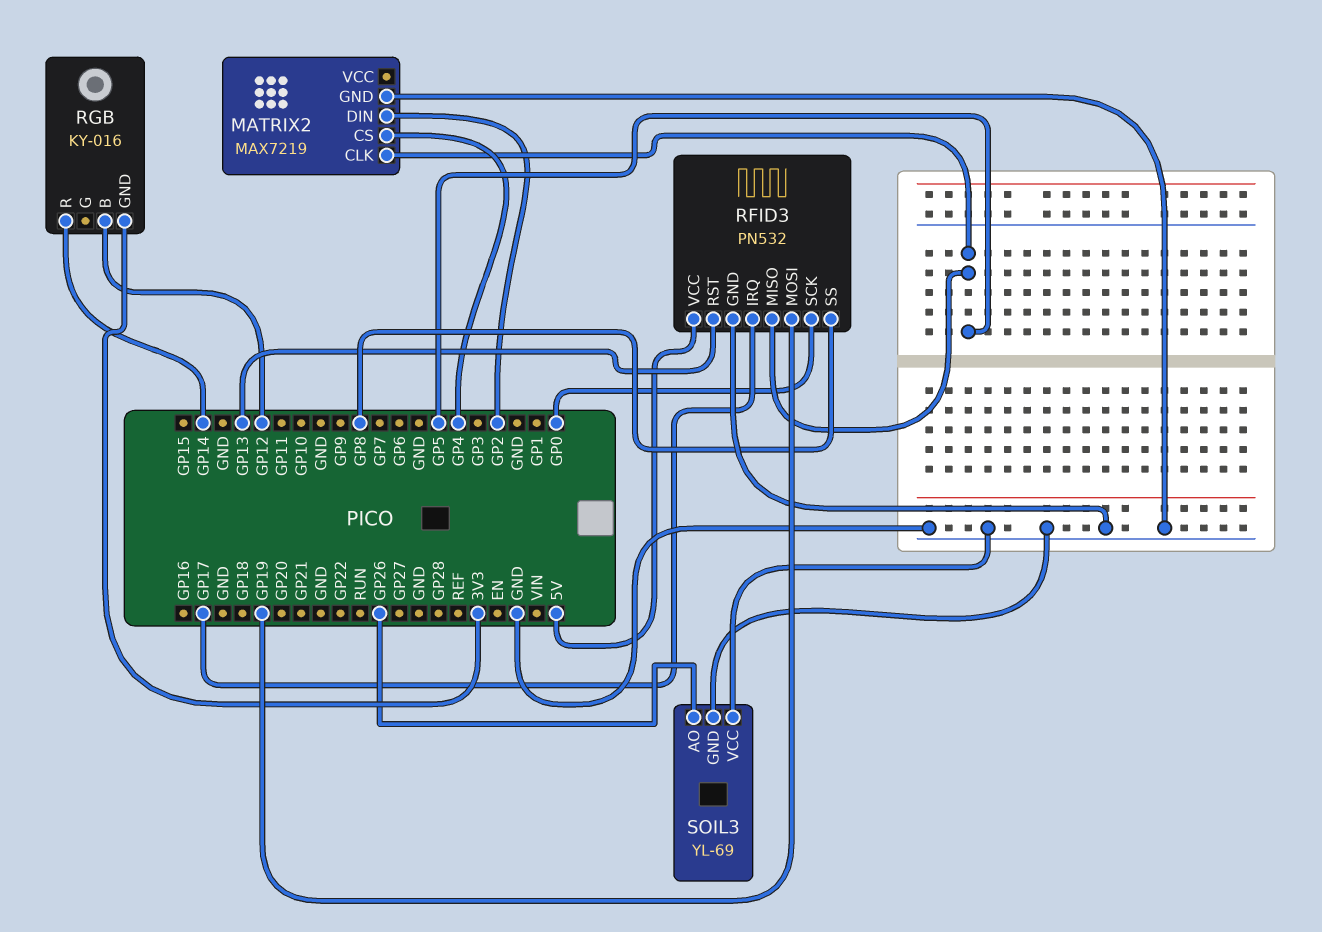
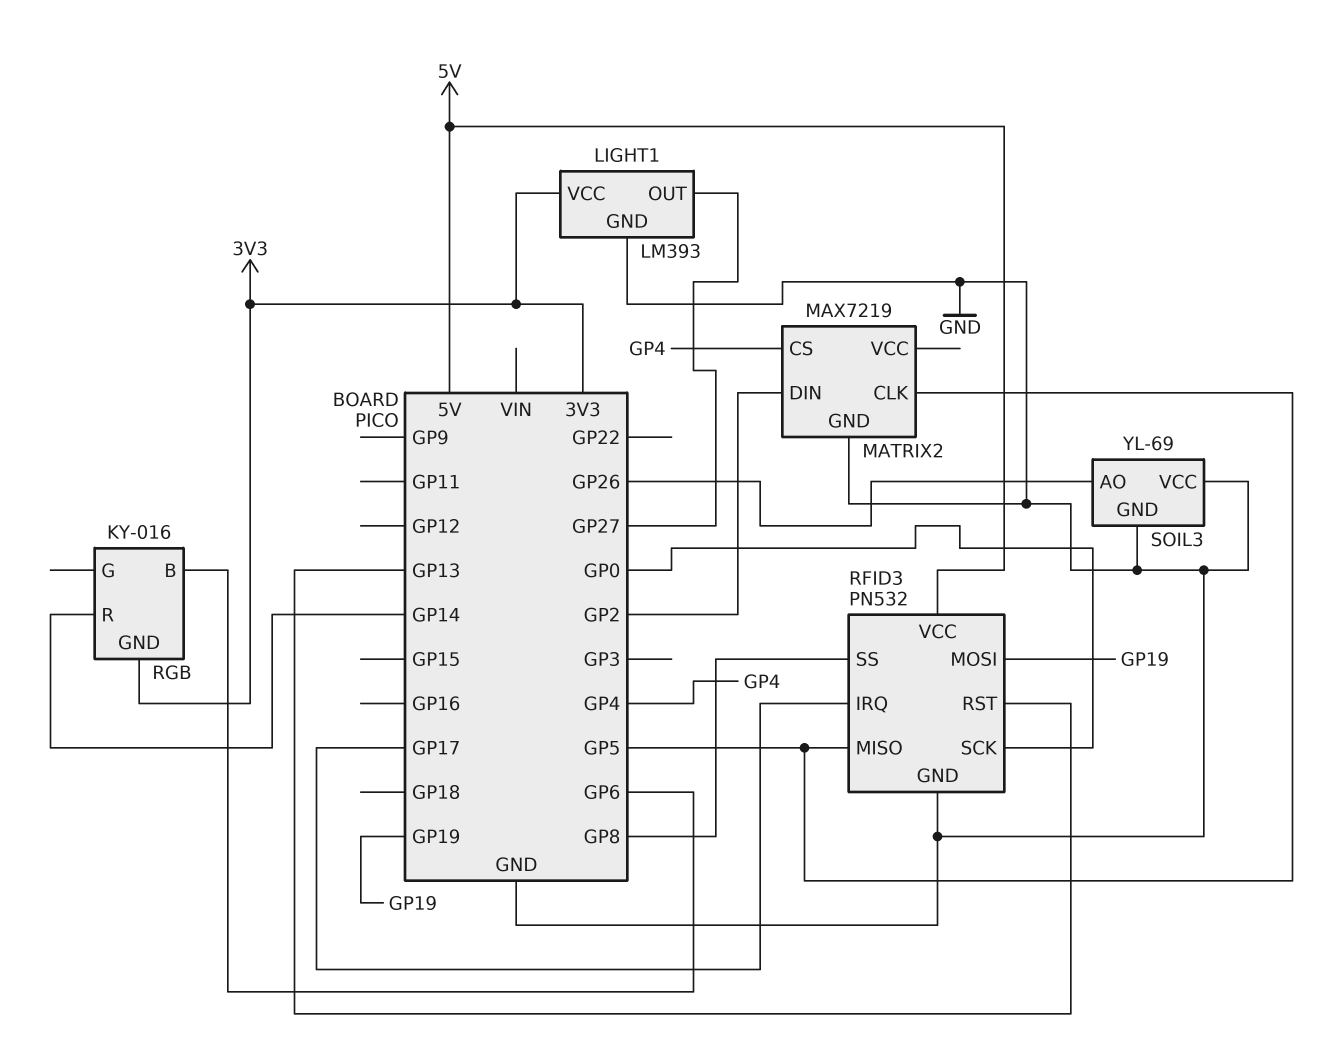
LIGHT1: none -> LM393
LIGHT1 pin GND: none -> GND
LIGHT1 pin OUT: none -> GP27
LIGHT1 pin VCC: none -> 3V3
RGB pin B: GP12 -> GP6

